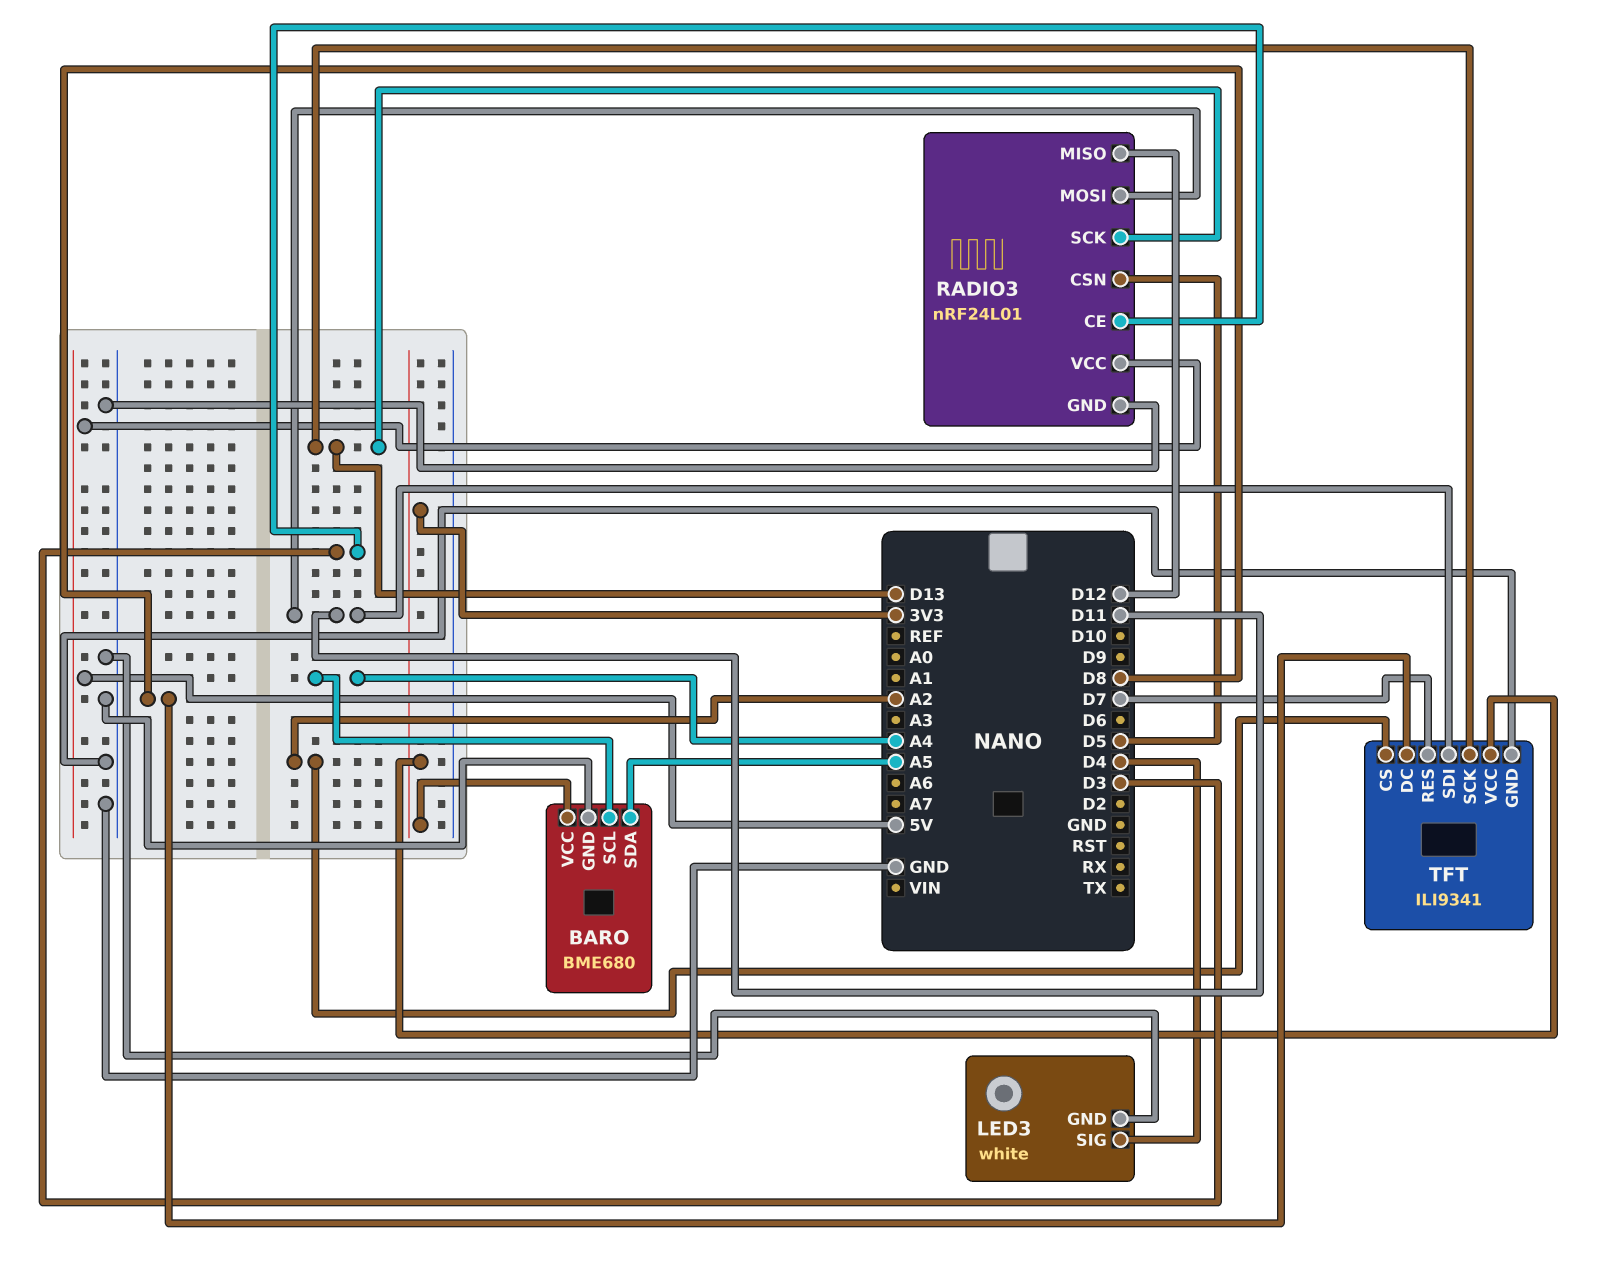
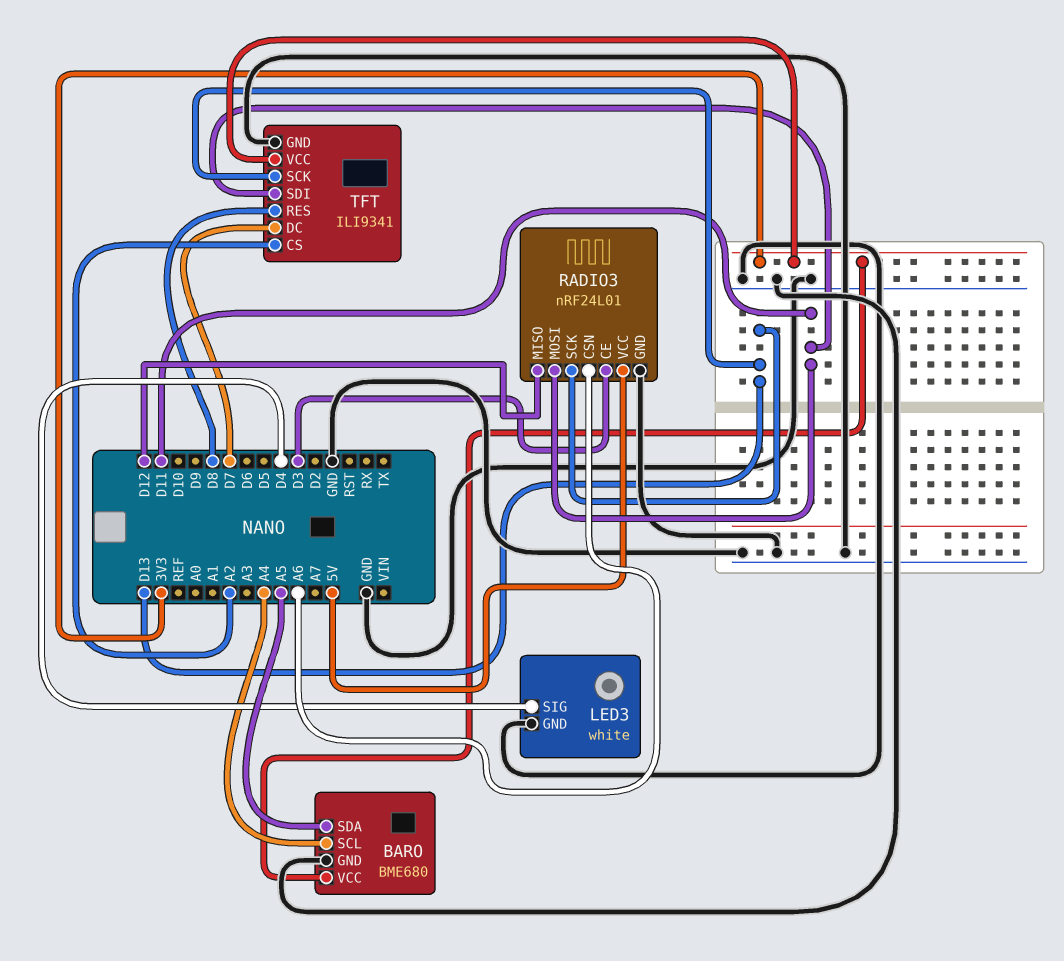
RADIO3 pin CSN: D5 -> A6
TFT pin DC: D8 -> D7
TFT pin RES: D7 -> D8

